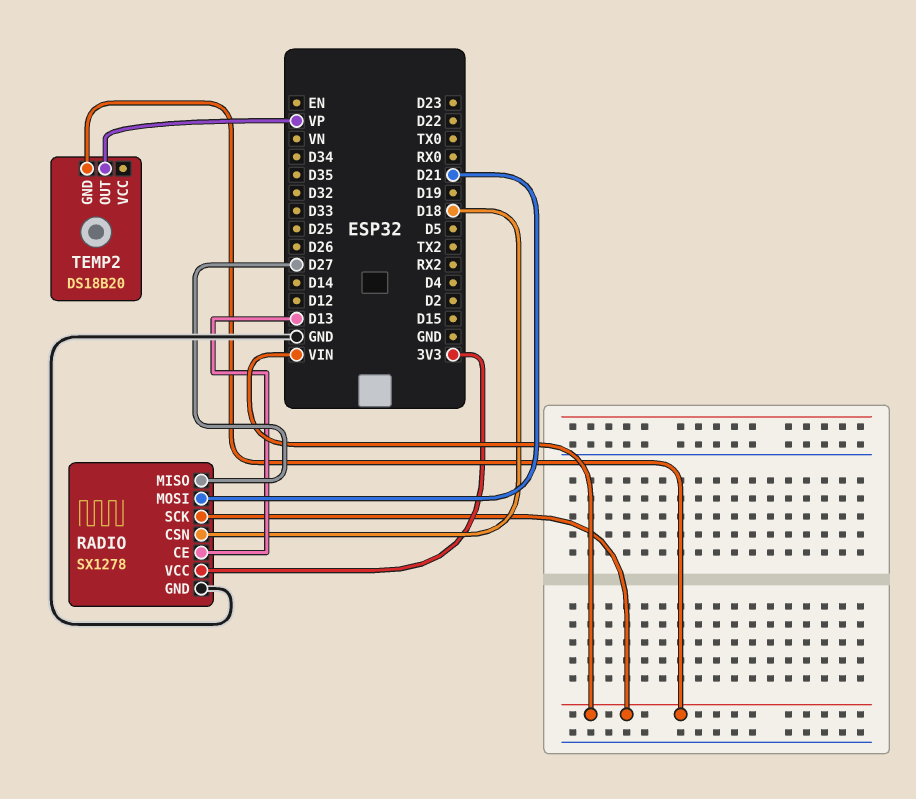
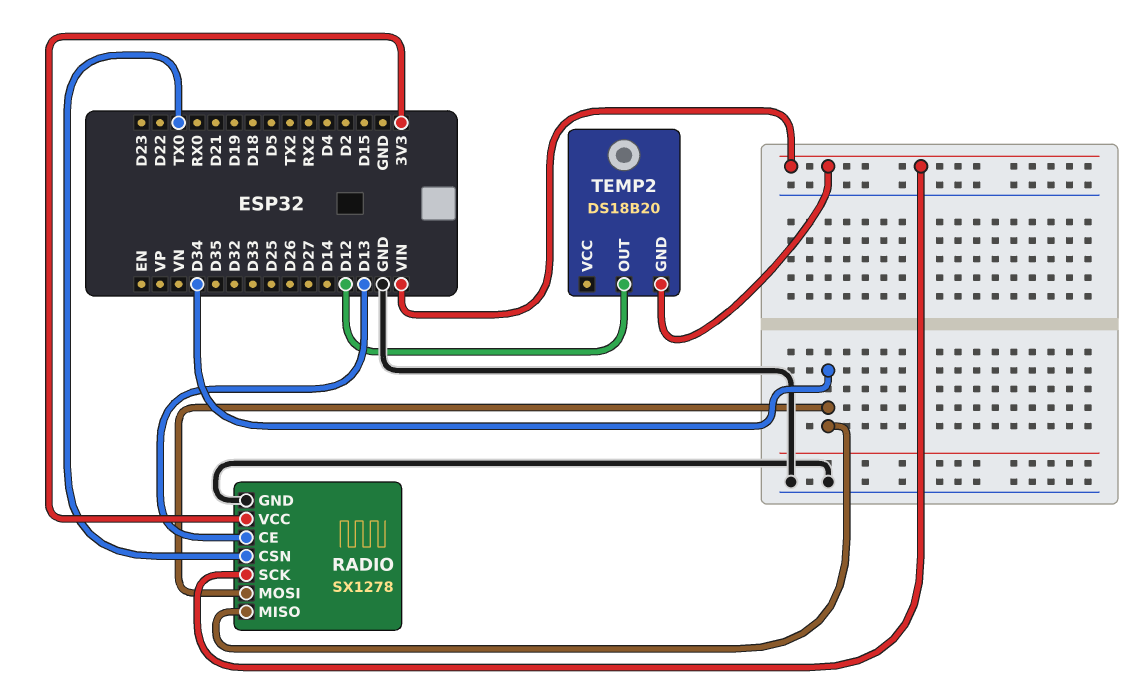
RADIO pin CSN: D18 -> TX0
RADIO pin MISO: D27 -> D34
RADIO pin MOSI: D21 -> D34
TEMP2 pin OUT: VP -> D12

